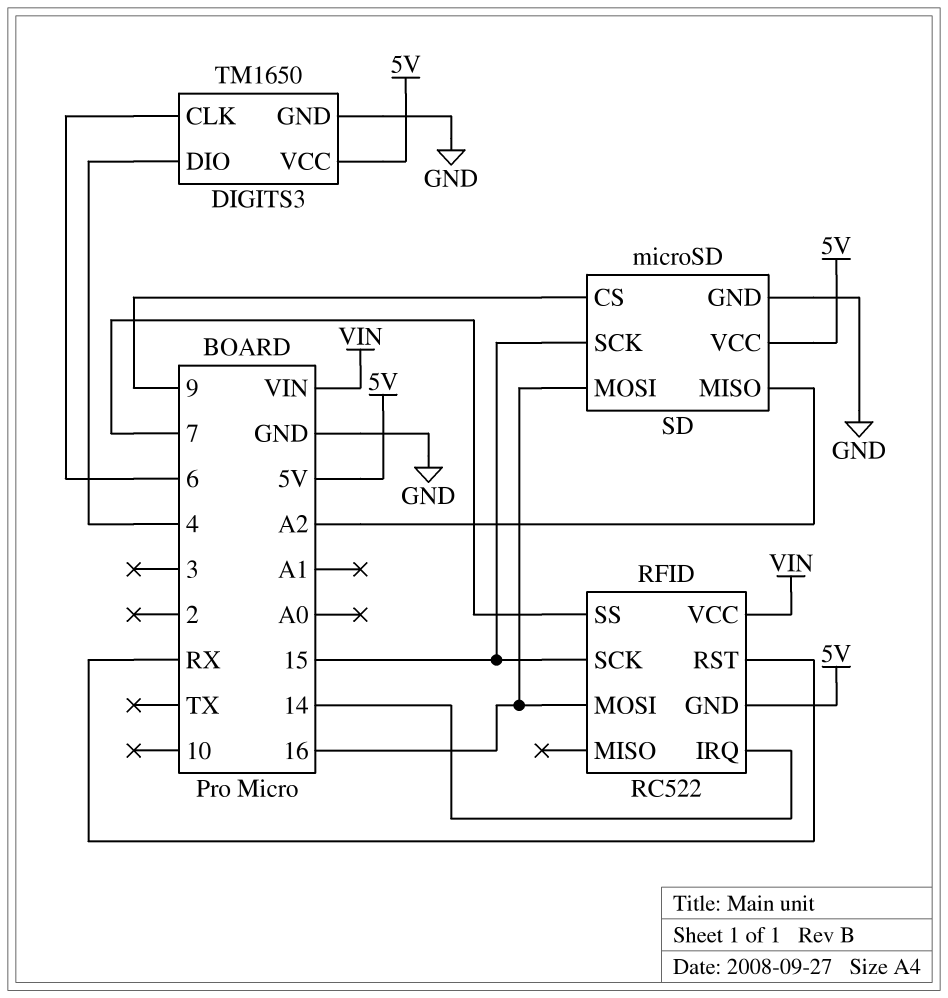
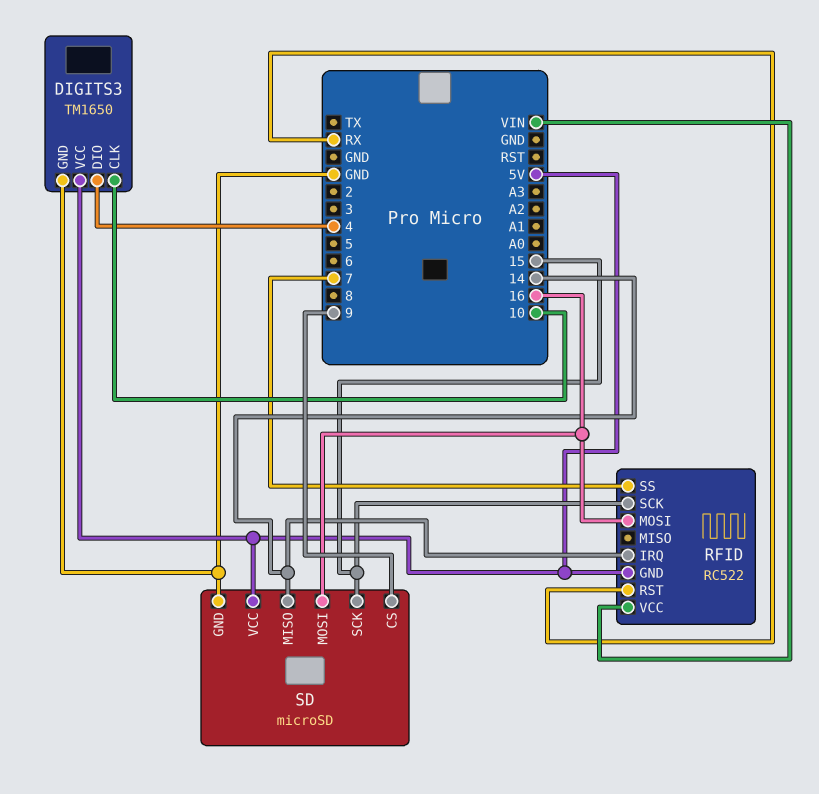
DIGITS3 pin CLK: 6 -> 10
SD pin MISO: A2 -> 14

